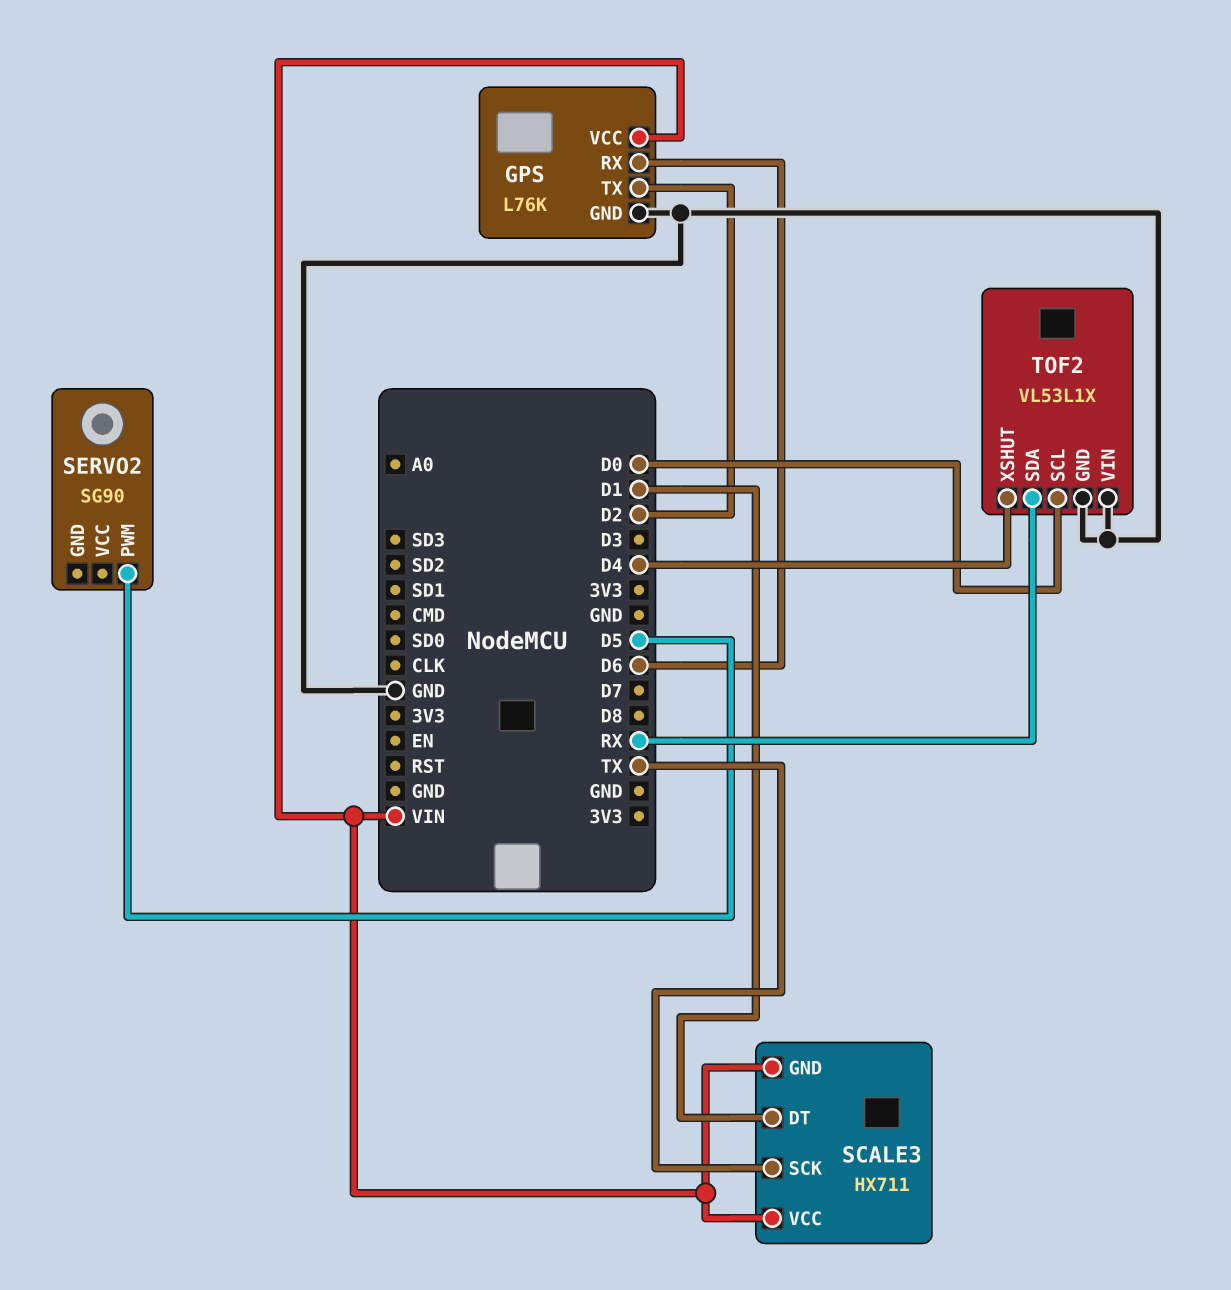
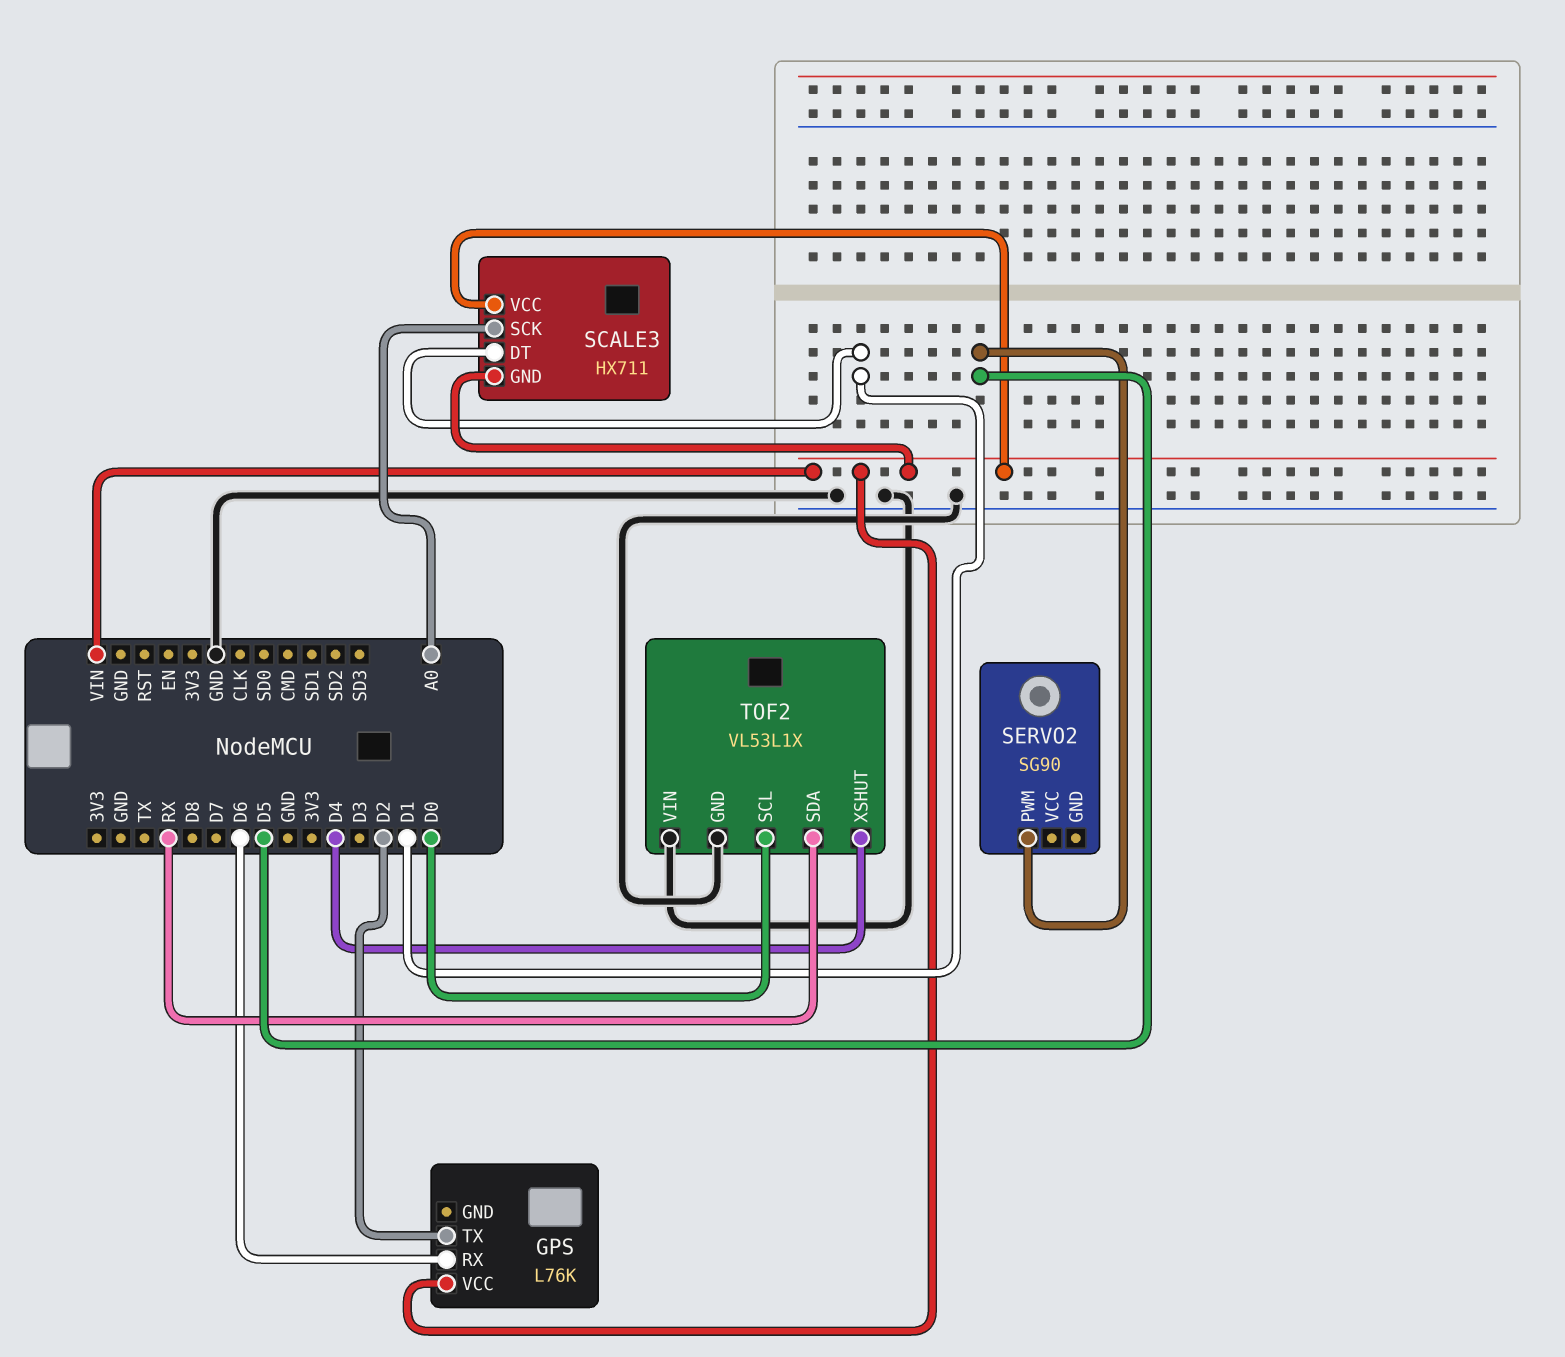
GPS pin GND: GND -> none
SCALE3 pin SCK: TX -> A0

